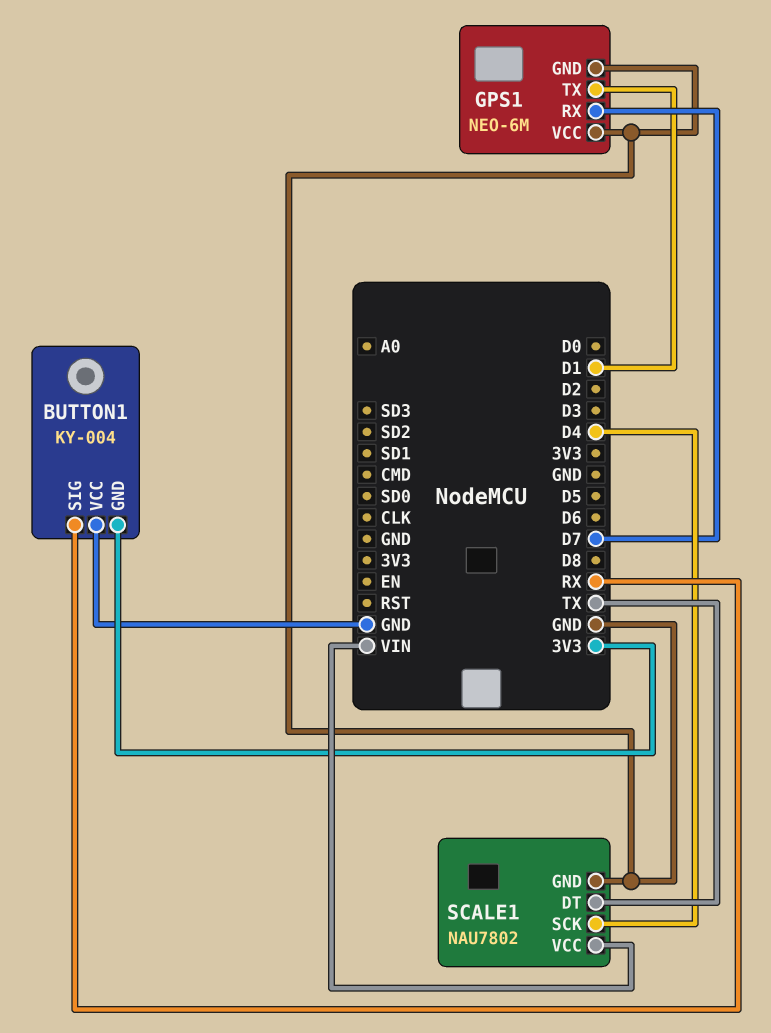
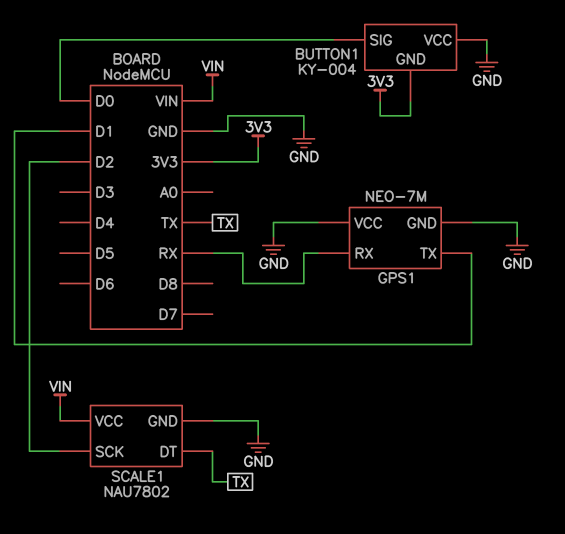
BUTTON1 pin SIG: RX -> D0
GPS1: NEO-6M -> NEO-7M
GPS1 pin RX: D7 -> RX
SCALE1 pin SCK: D4 -> D2

